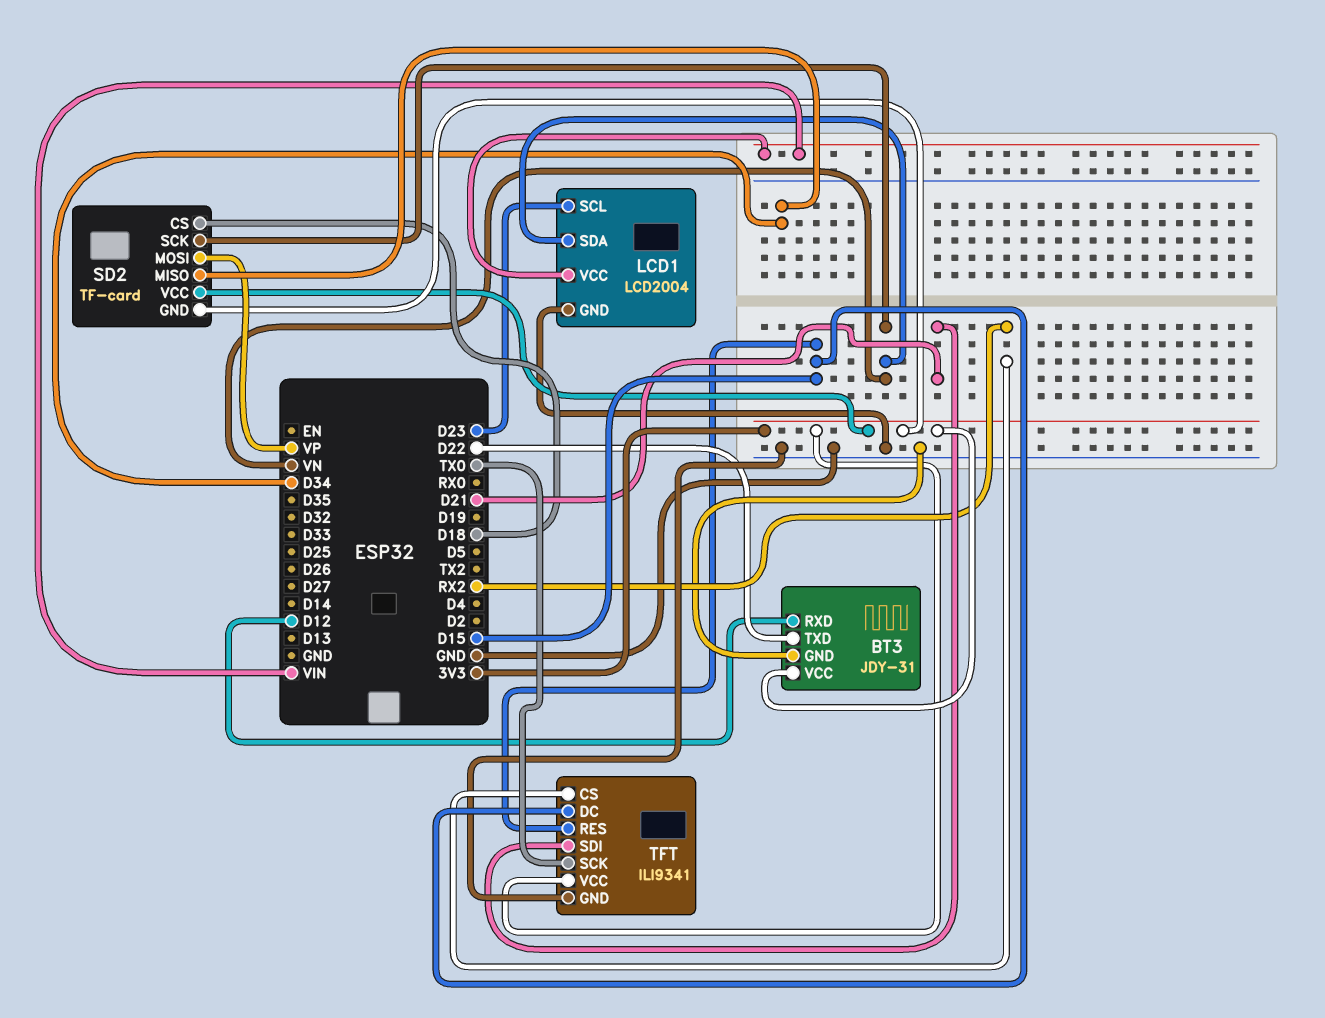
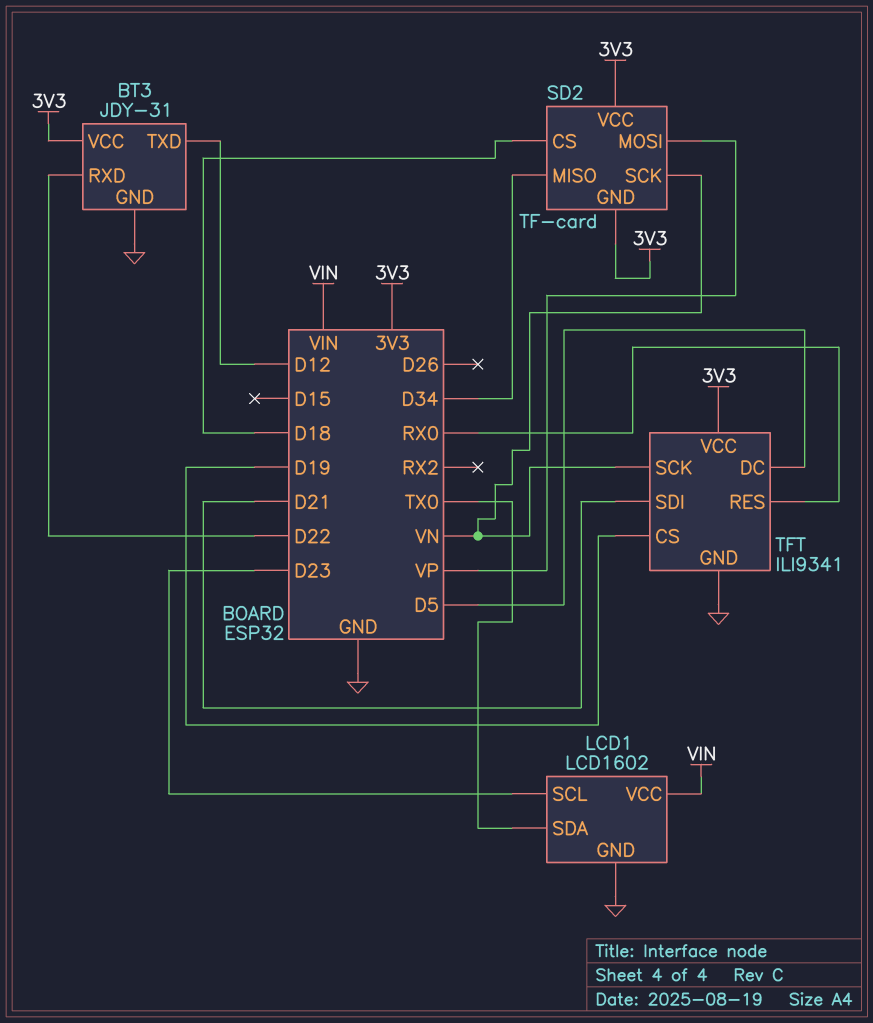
BT3 pin RXD: D12 -> D22
BT3 pin TXD: D22 -> D12
LCD1: LCD2004 -> LCD1602
LCD1 pin SDA: VN -> TX0
TFT pin CS: RX2 -> D19
TFT pin DC: D15 -> D5
TFT pin RES: D15 -> RX0
TFT pin SCK: TX0 -> VN

